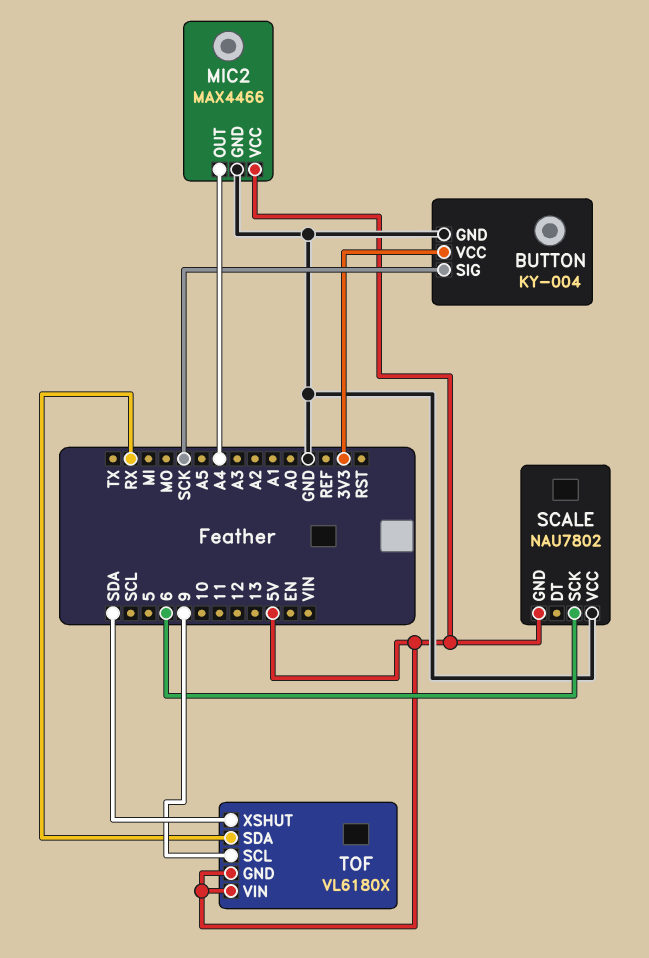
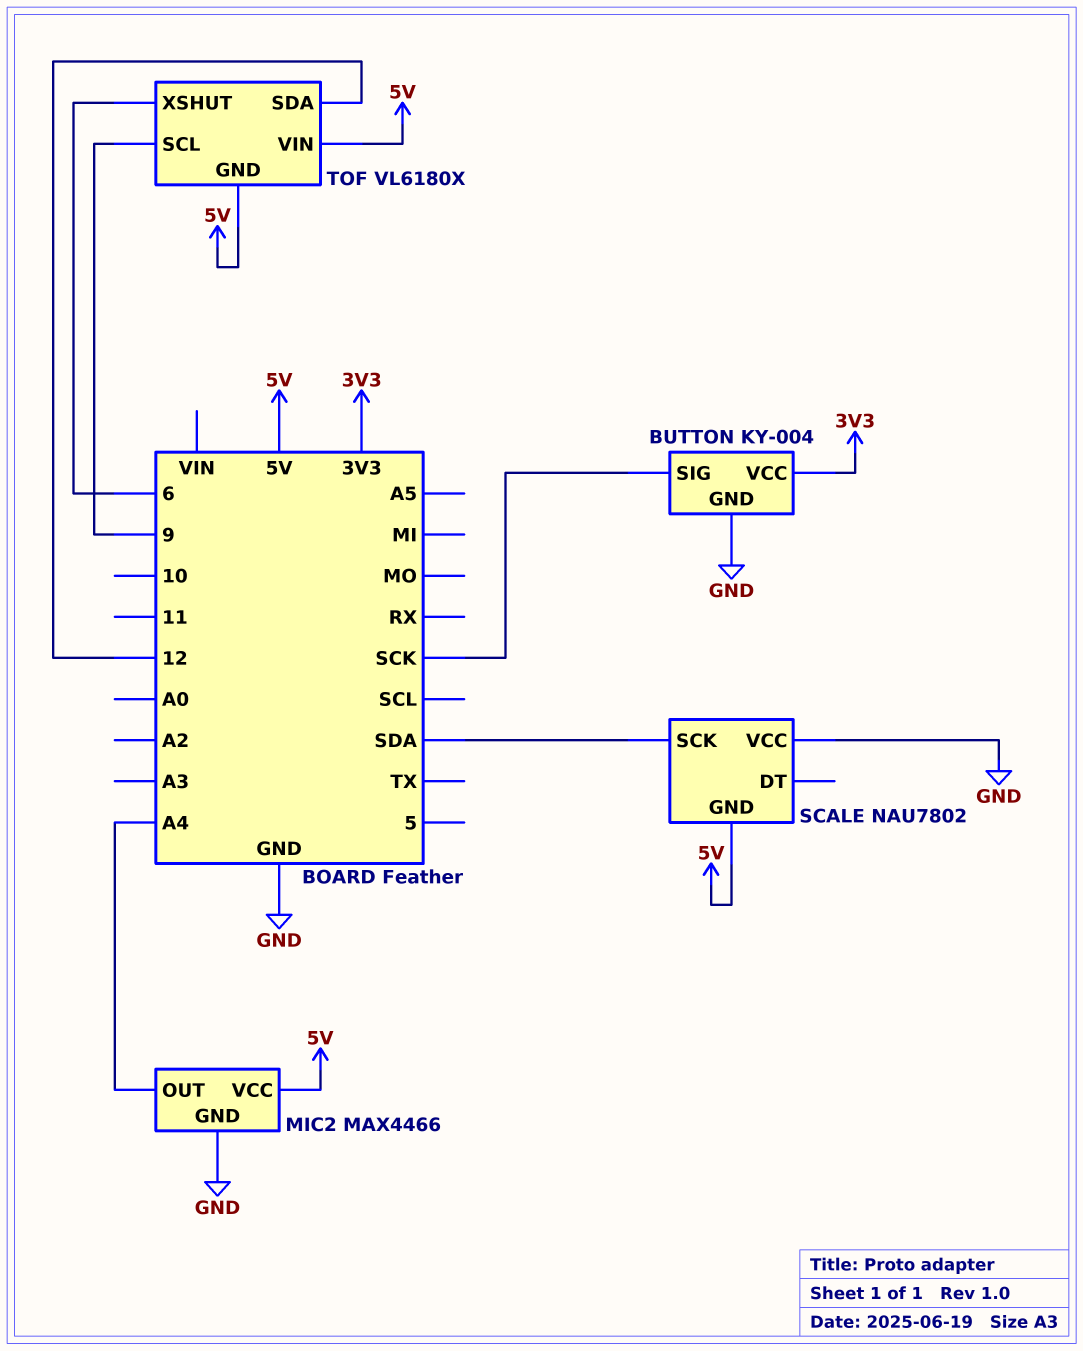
SCALE pin SCK: 6 -> SDA
TOF pin SDA: RX -> 12
TOF pin XSHUT: SDA -> 6

